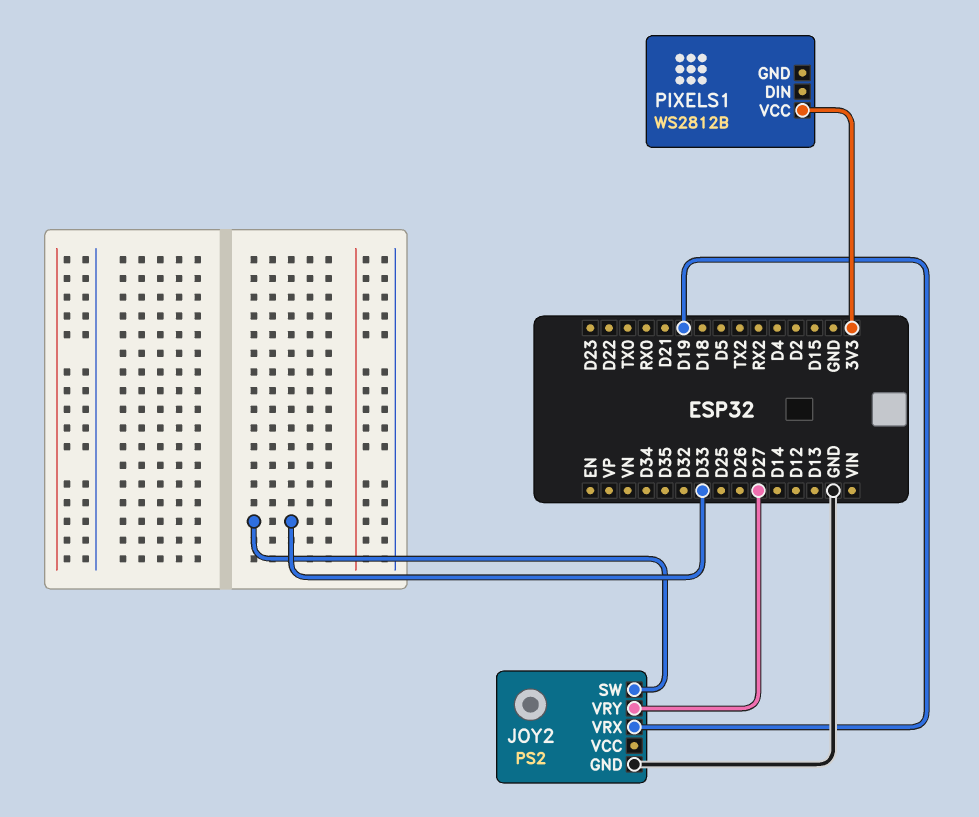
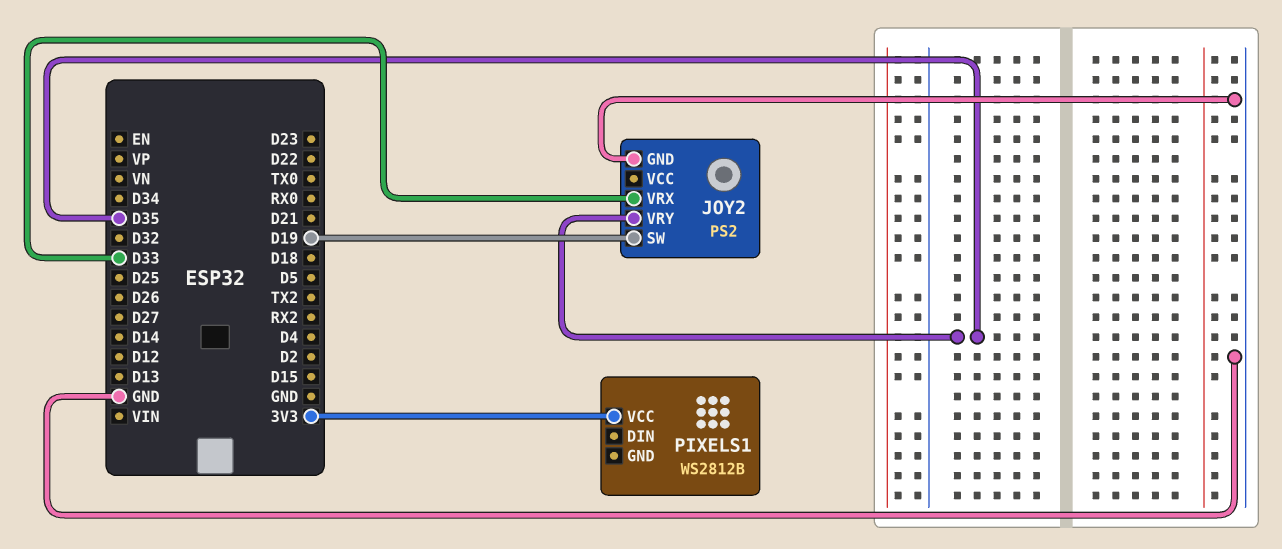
JOY2 pin SW: D33 -> D19
JOY2 pin VRX: D19 -> D33
JOY2 pin VRY: D27 -> D35

